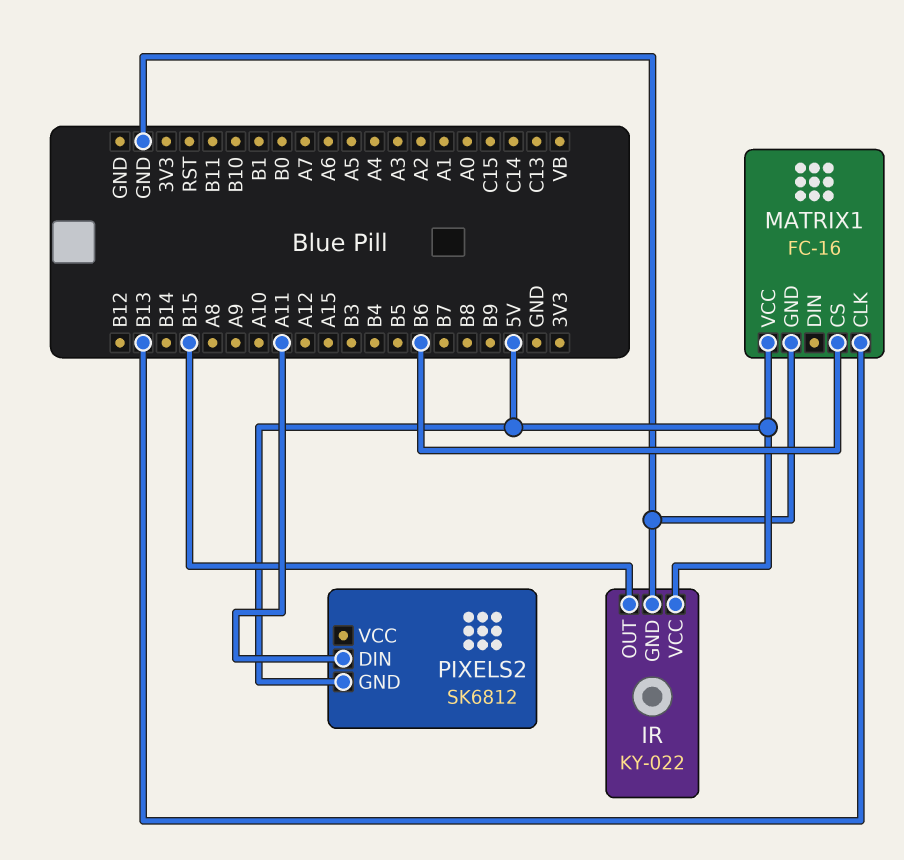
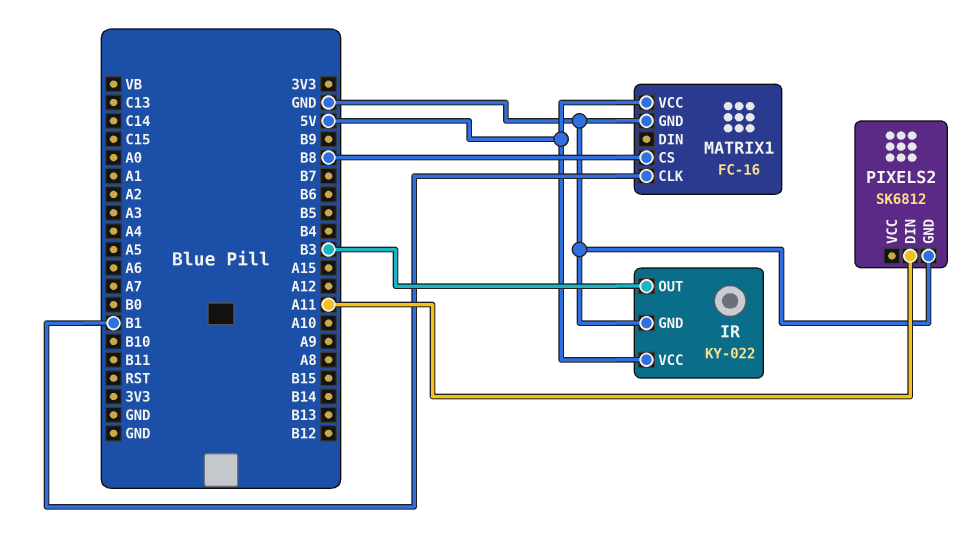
IR pin OUT: B15 -> B3
MATRIX1 pin CLK: B13 -> B1
MATRIX1 pin CS: B6 -> B8
PIXELS2 pin GND: 5V -> GND

